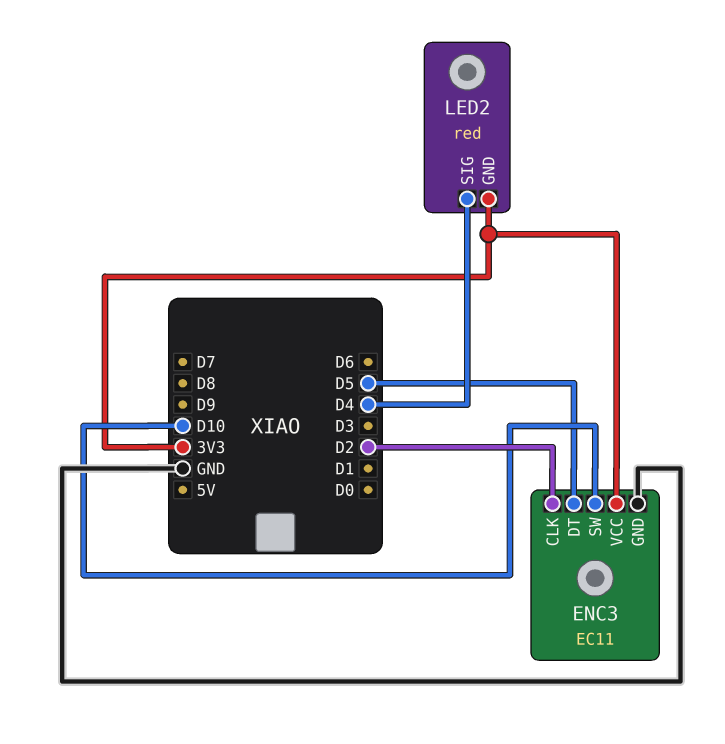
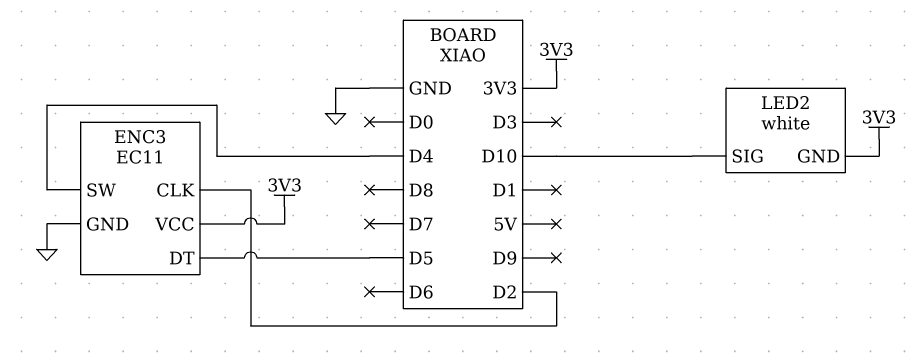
ENC3 pin SW: D10 -> D4
LED2: red -> white
LED2 pin SIG: D4 -> D10

